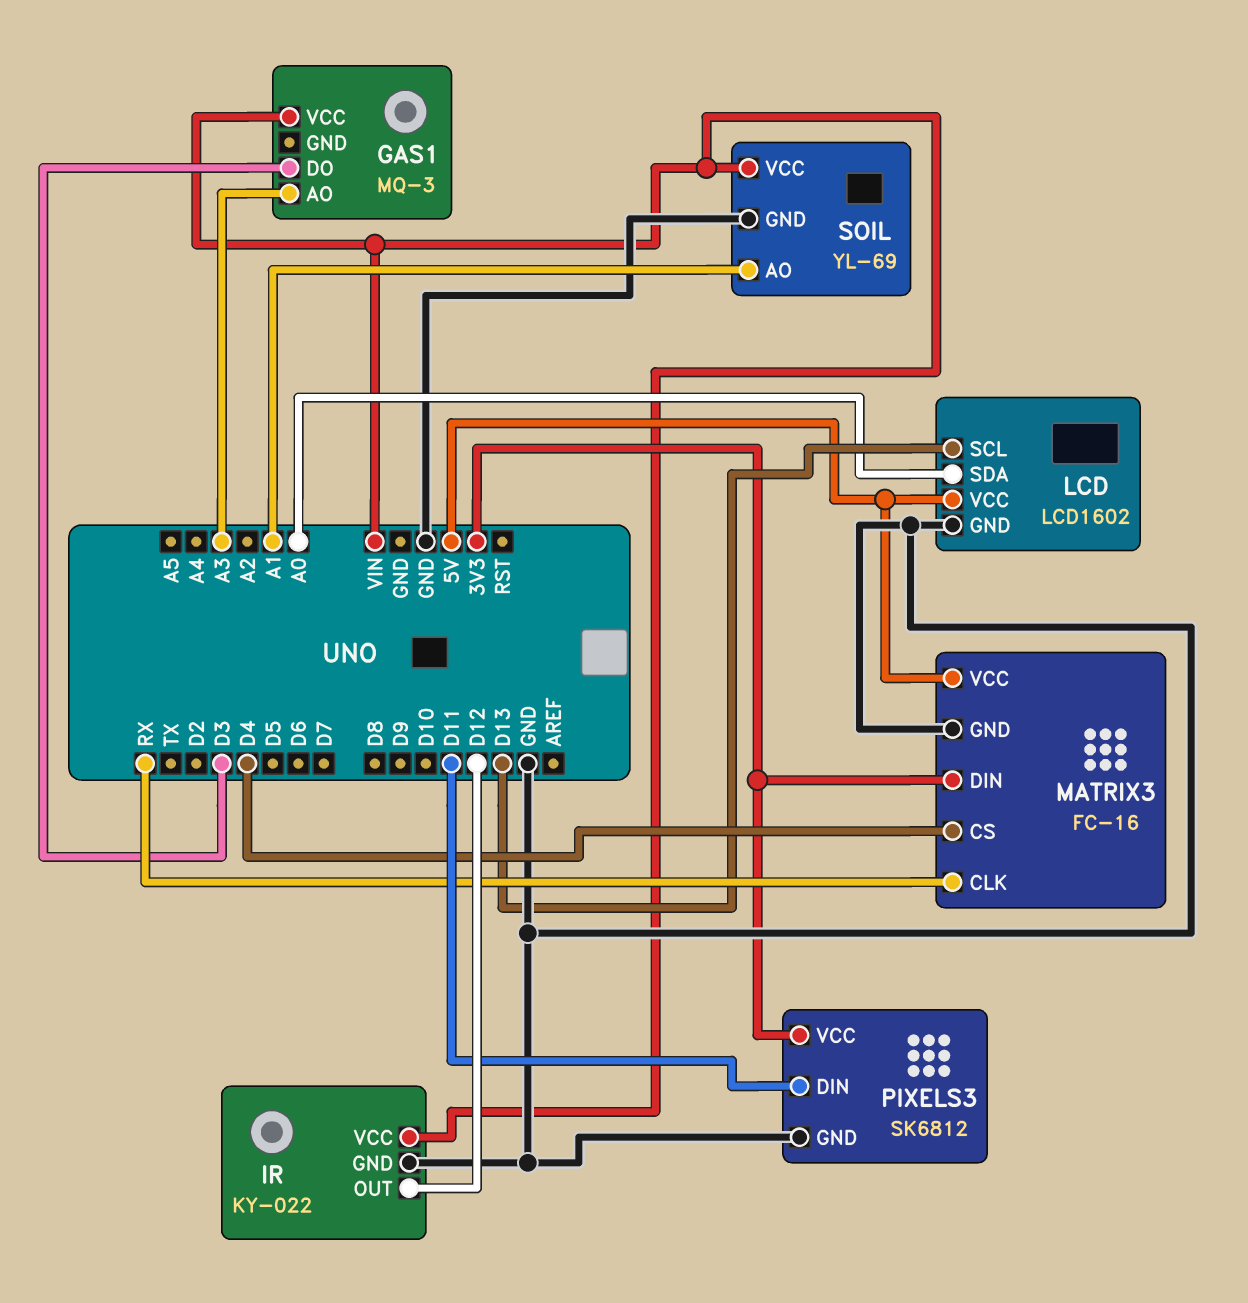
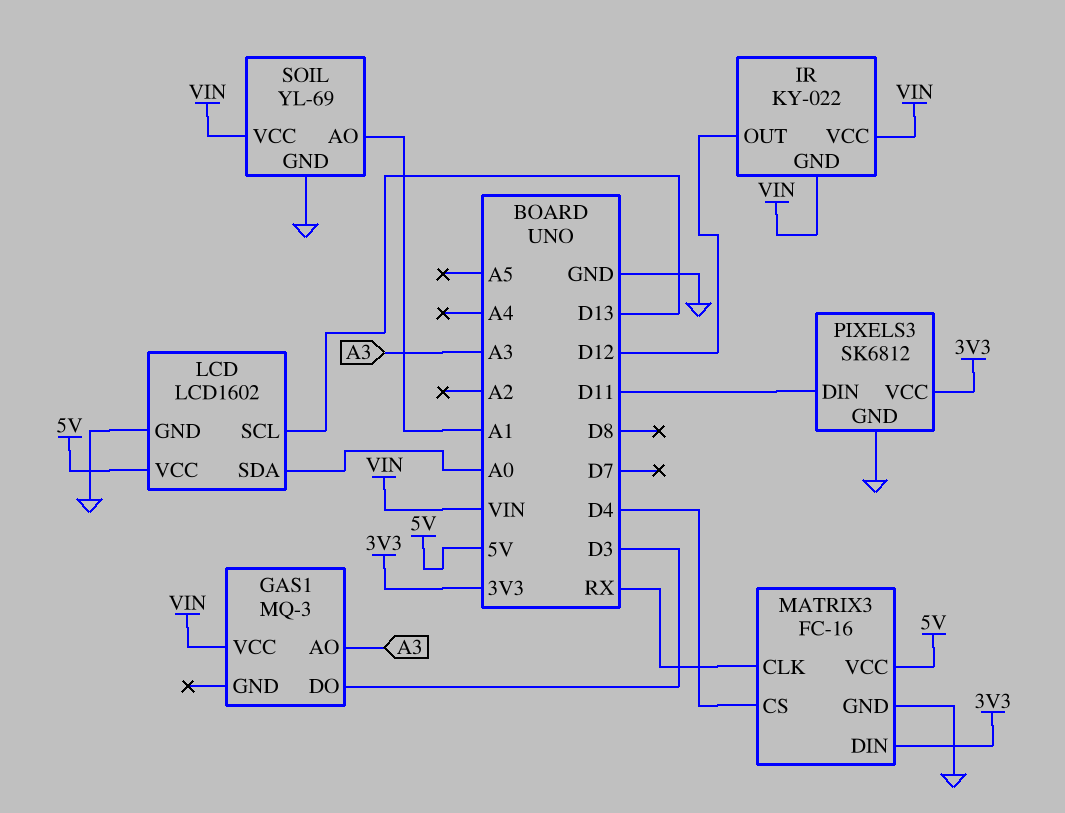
IR pin GND: GND -> VIN

